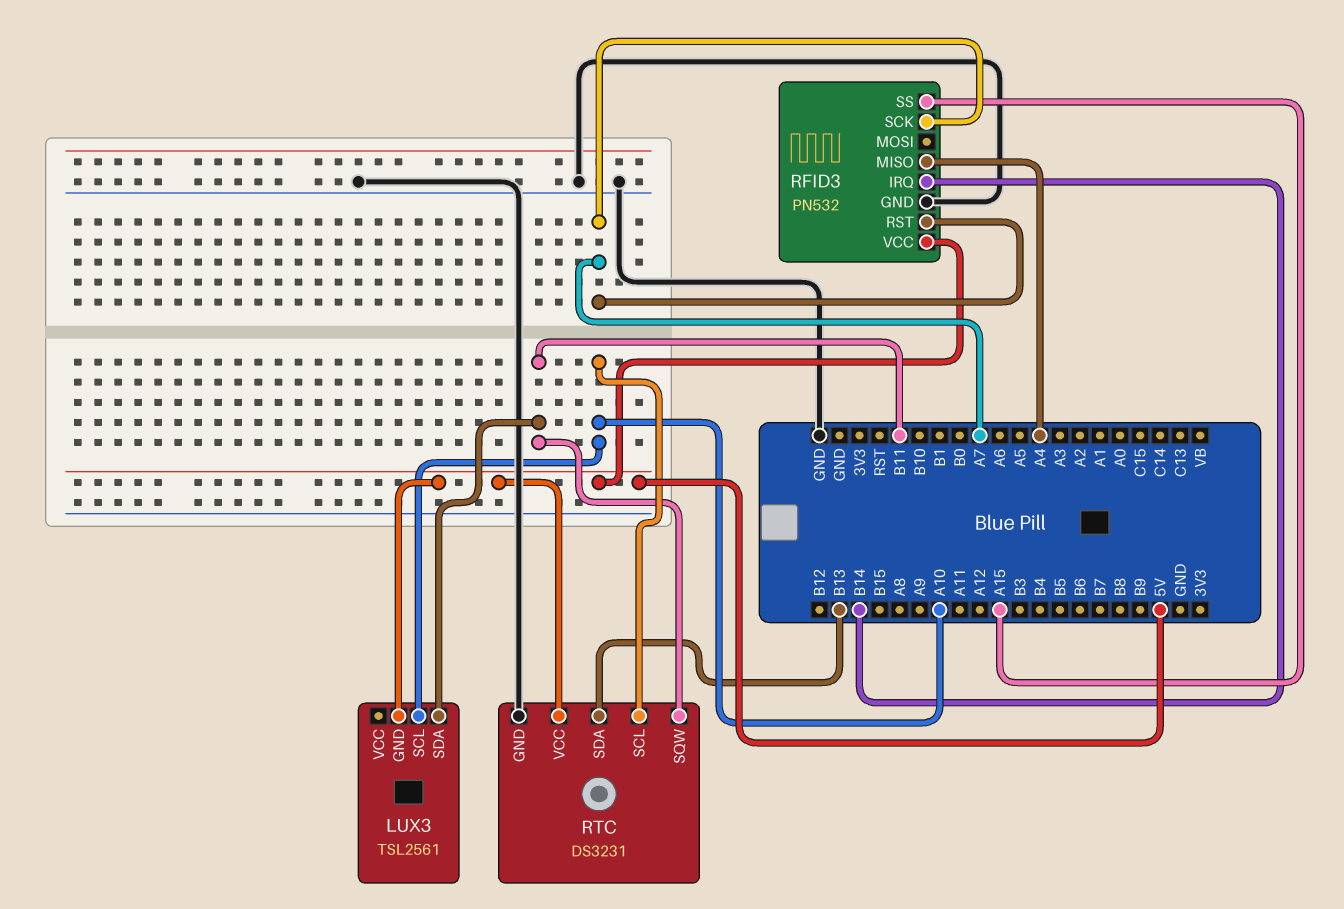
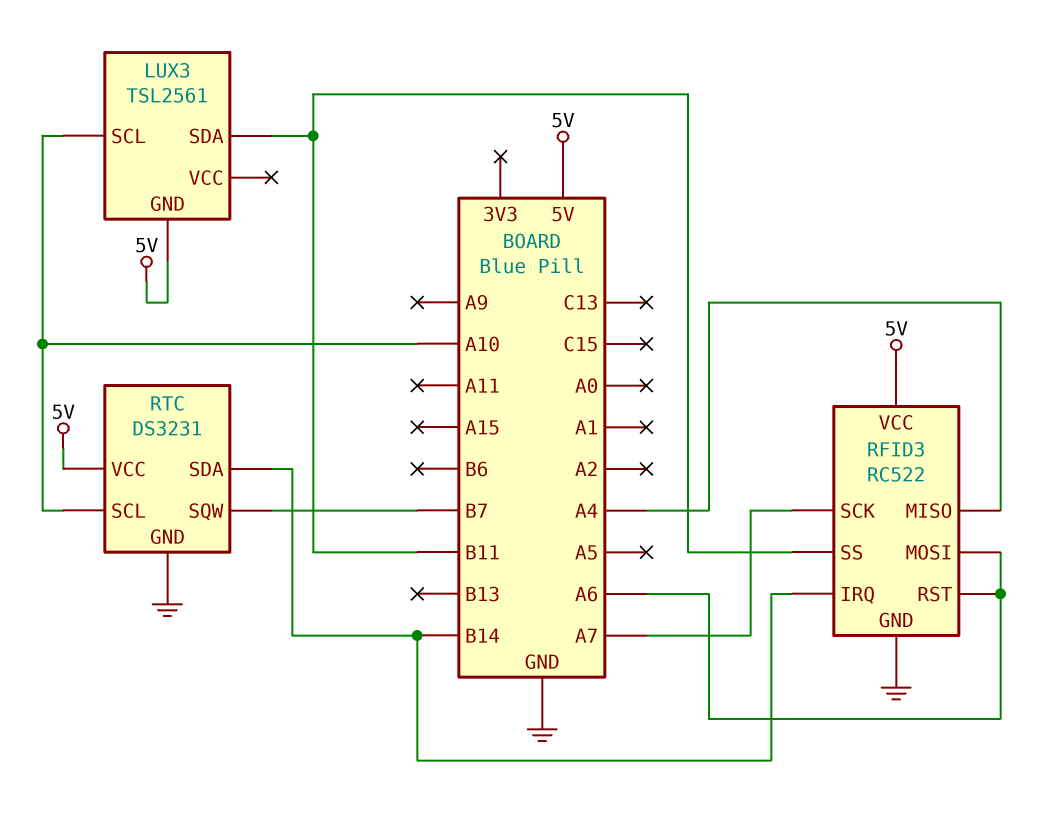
RFID3: PN532 -> RC522
RFID3 pin MOSI: none -> A6
RFID3 pin RST: A7 -> A6
RFID3 pin SS: A15 -> B11
RTC pin SDA: B13 -> B14
RTC pin SQW: B11 -> B7

